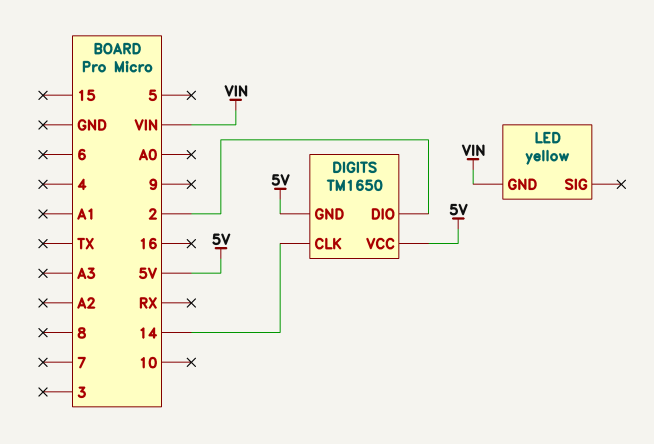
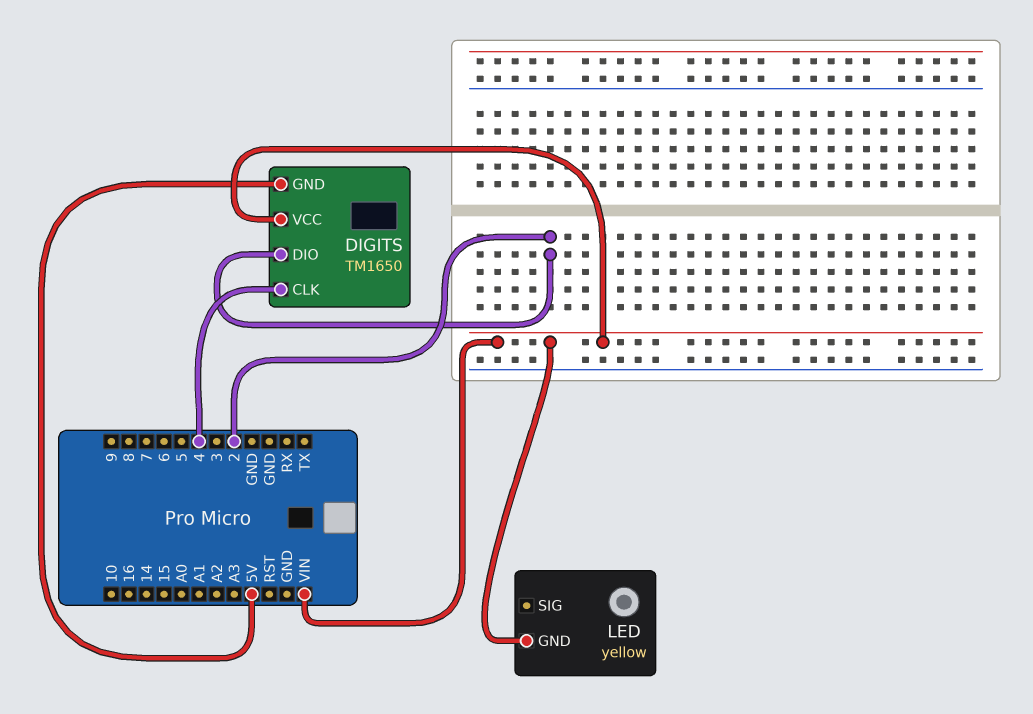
DIGITS pin CLK: 14 -> 4
DIGITS pin VCC: 5V -> VIN

